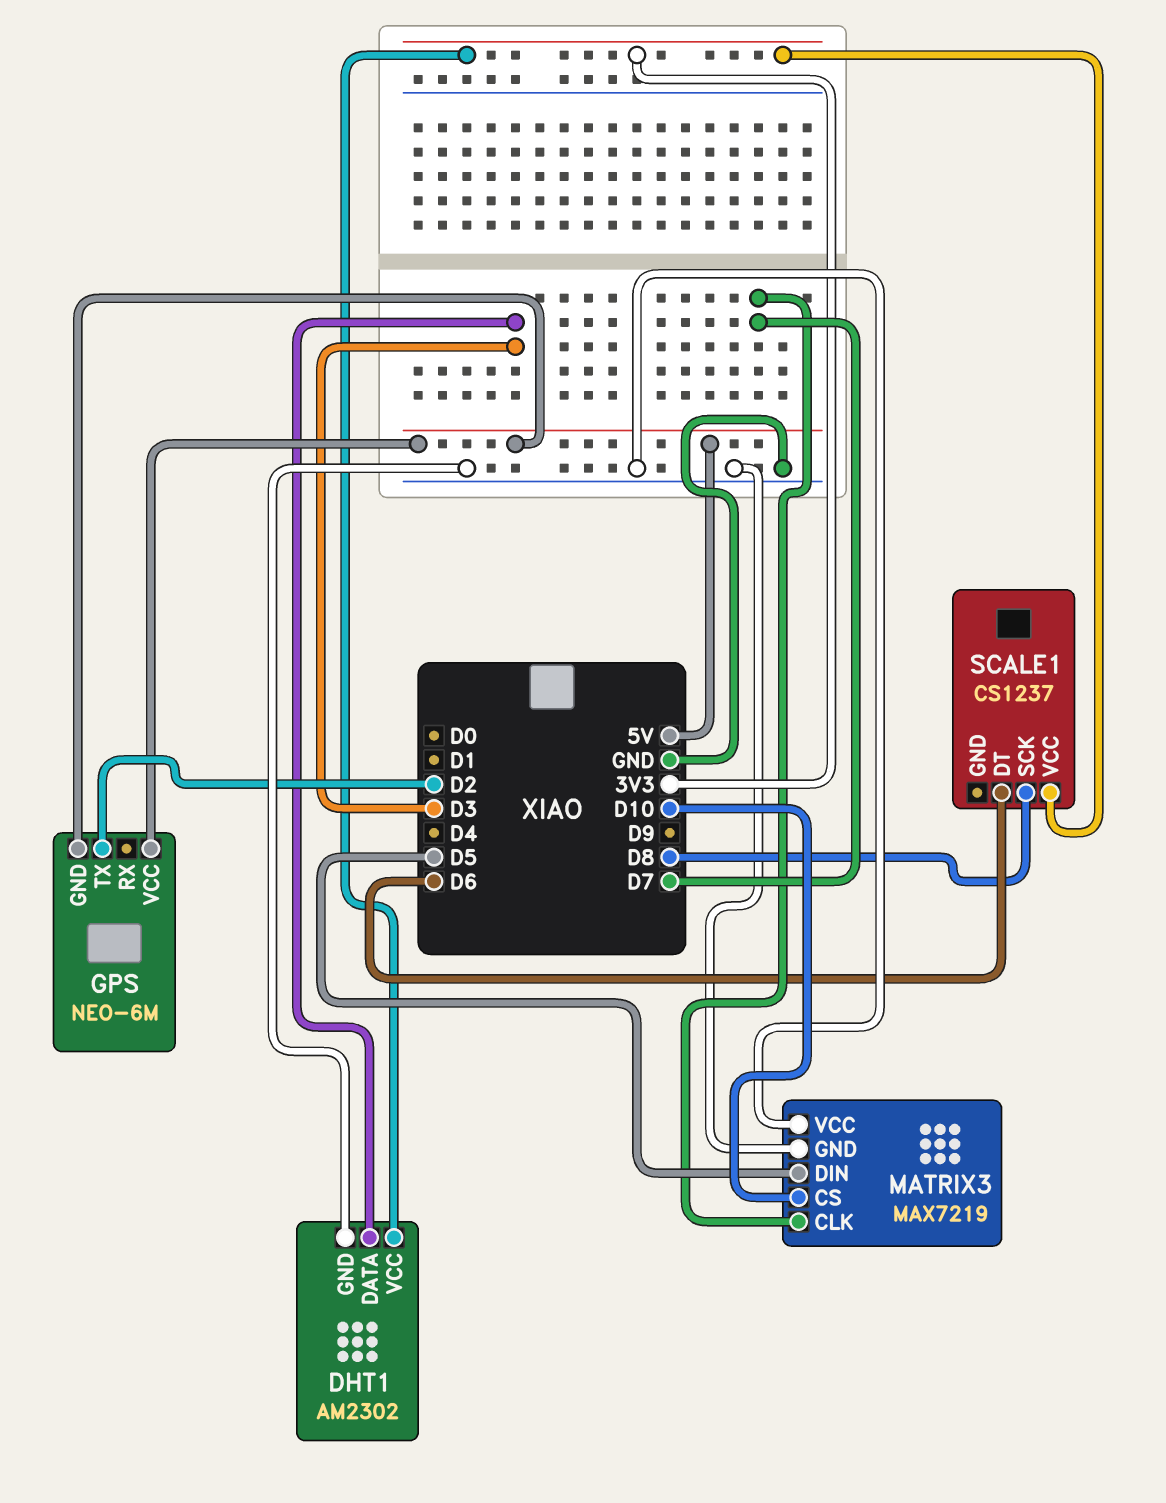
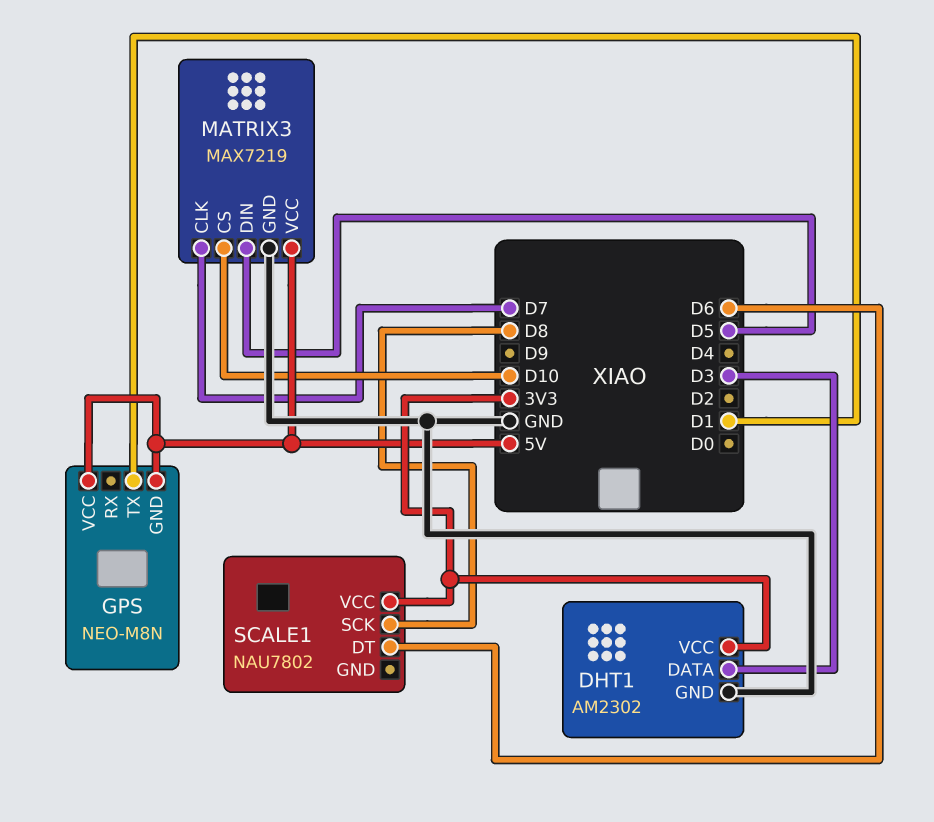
GPS: NEO-6M -> NEO-M8N
GPS pin TX: D2 -> D1
MATRIX3 pin VCC: GND -> 5V
SCALE1: CS1237 -> NAU7802

